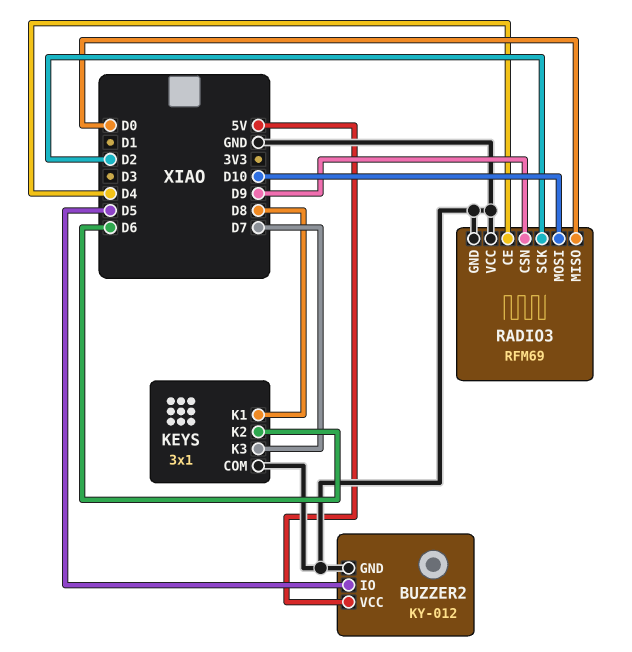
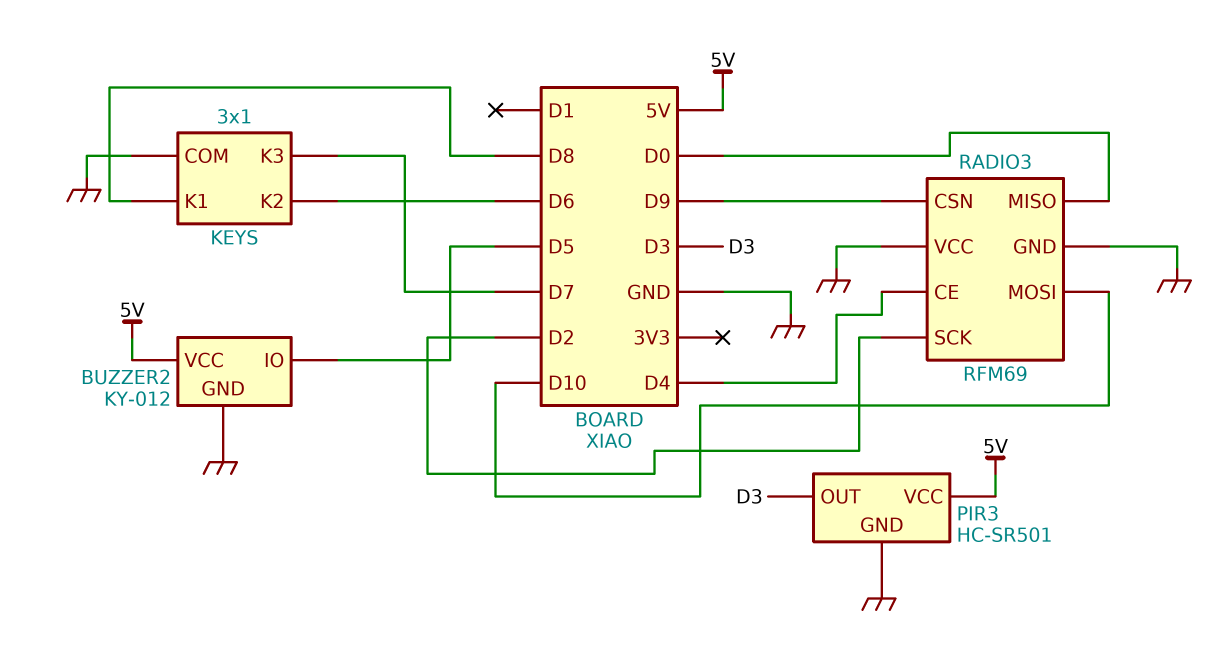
PIR3: none -> HC-SR501
PIR3 pin GND: none -> GND
PIR3 pin OUT: none -> D3
PIR3 pin VCC: none -> 5V

